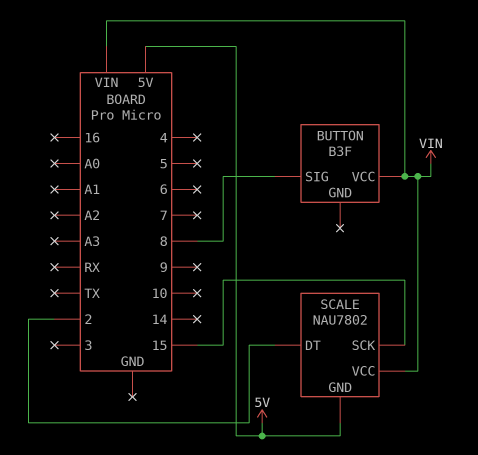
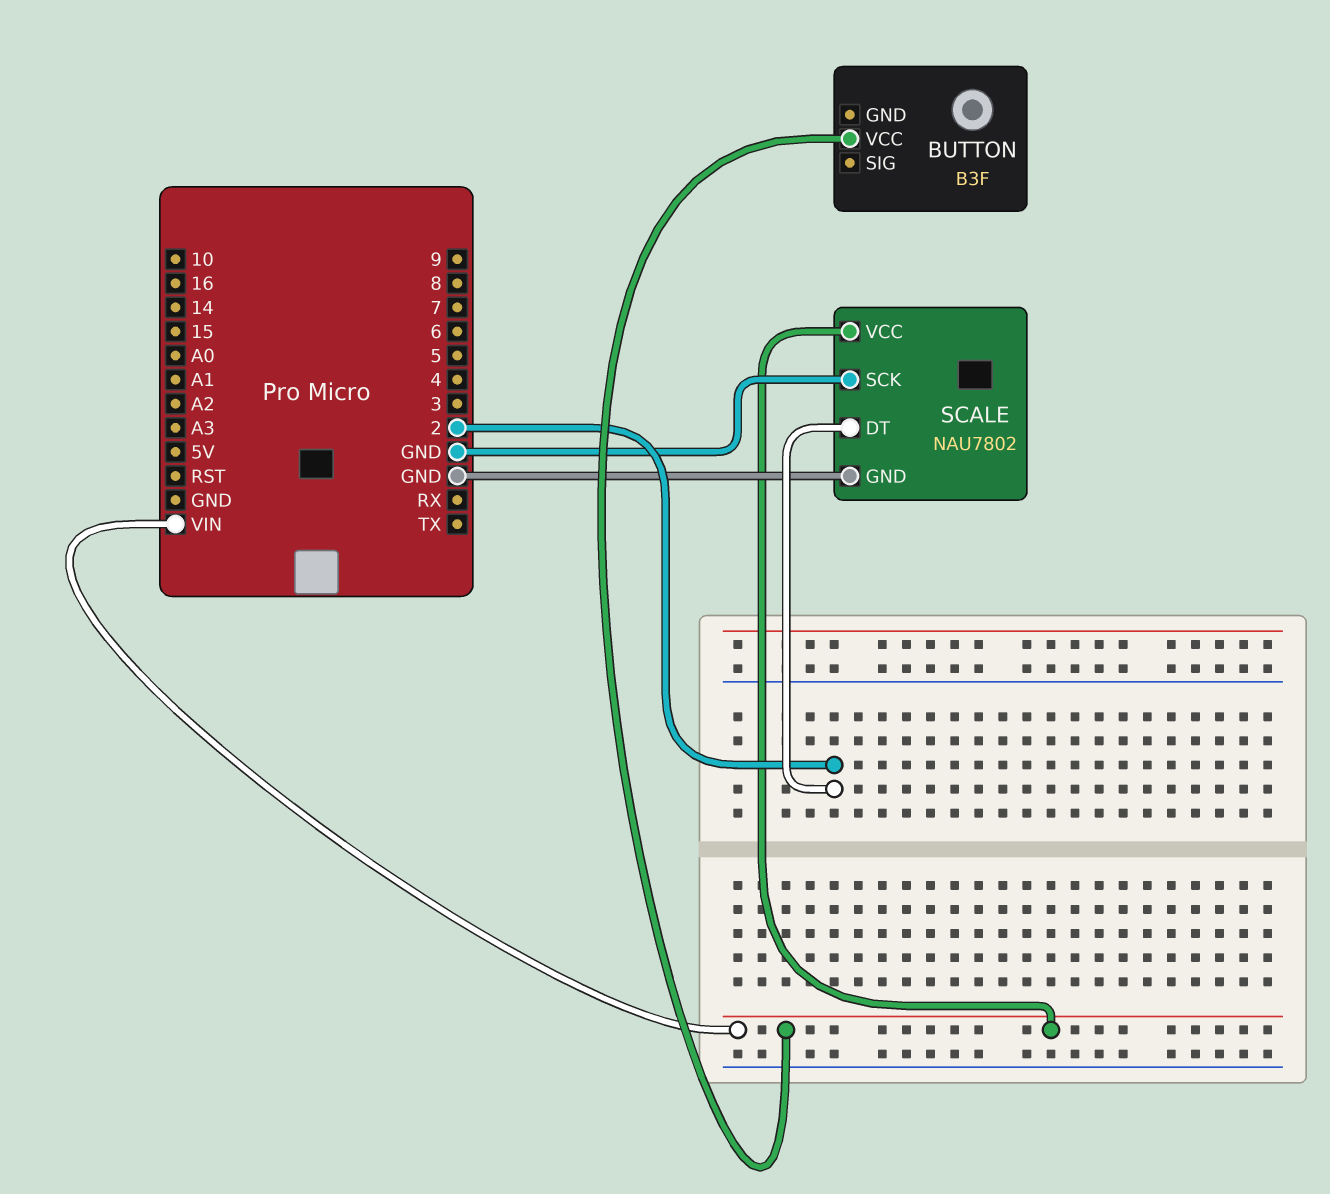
BUTTON pin SIG: 8 -> none
SCALE pin GND: 5V -> GND
SCALE pin SCK: 15 -> GND

